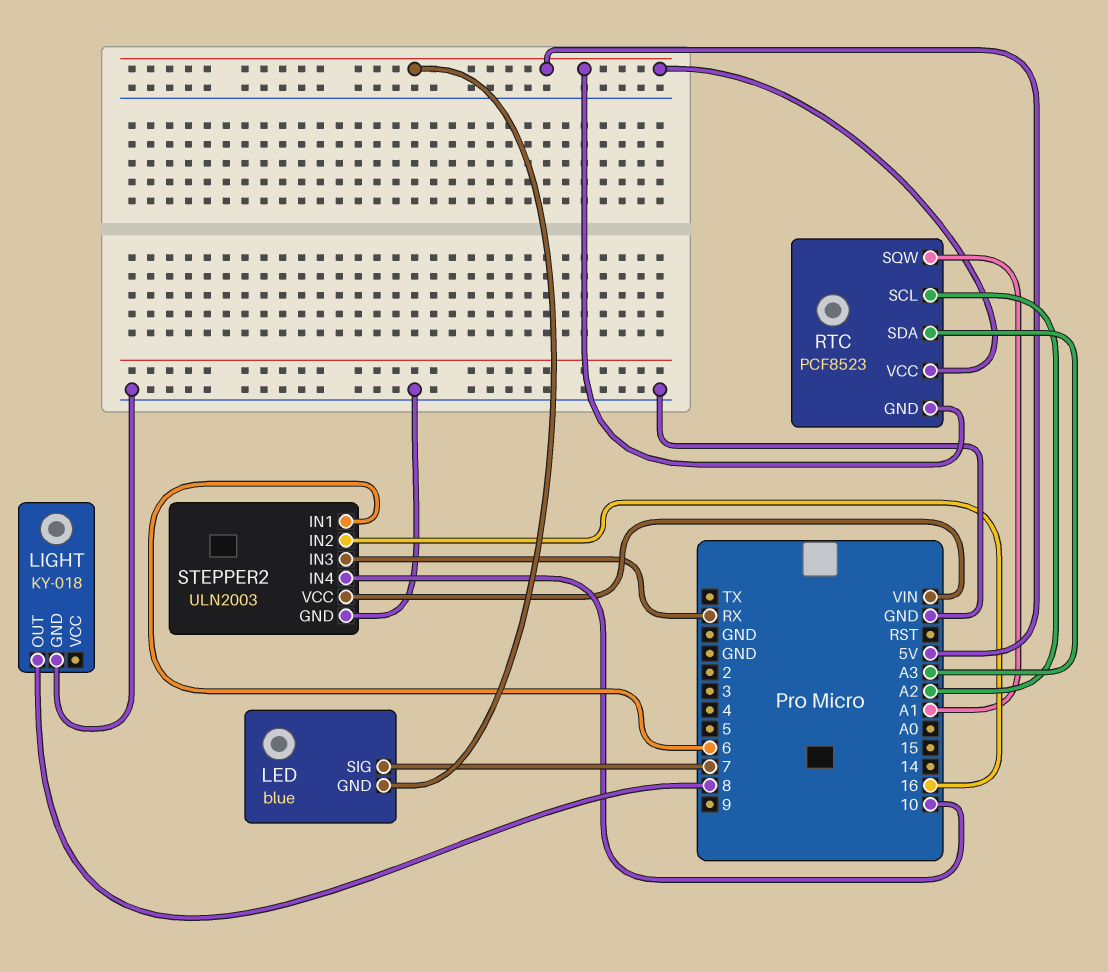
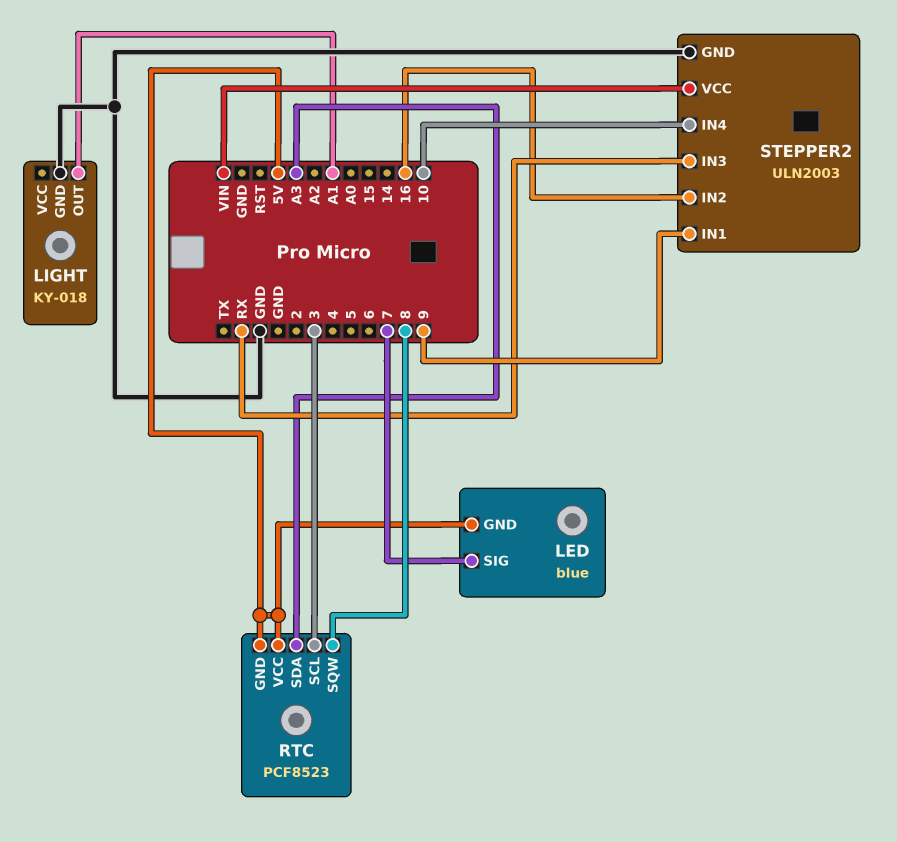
LIGHT pin OUT: 8 -> A1
RTC pin SCL: A2 -> 3
RTC pin SQW: A1 -> 8
STEPPER2 pin IN1: 6 -> 9

